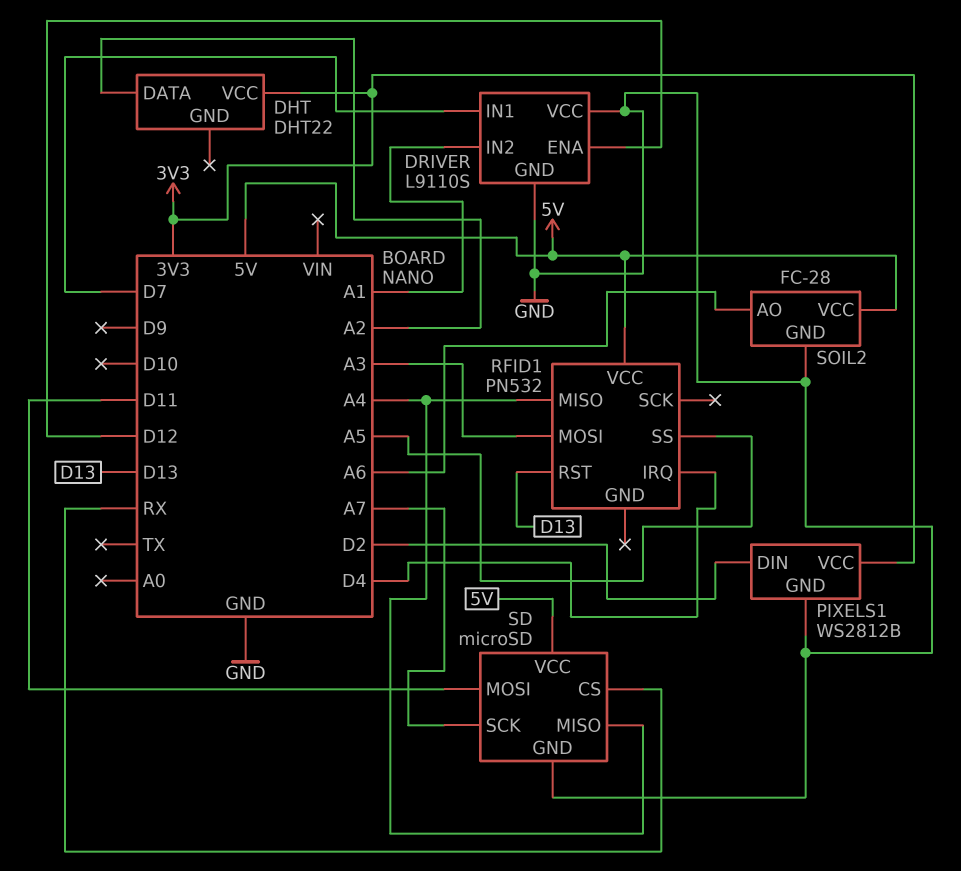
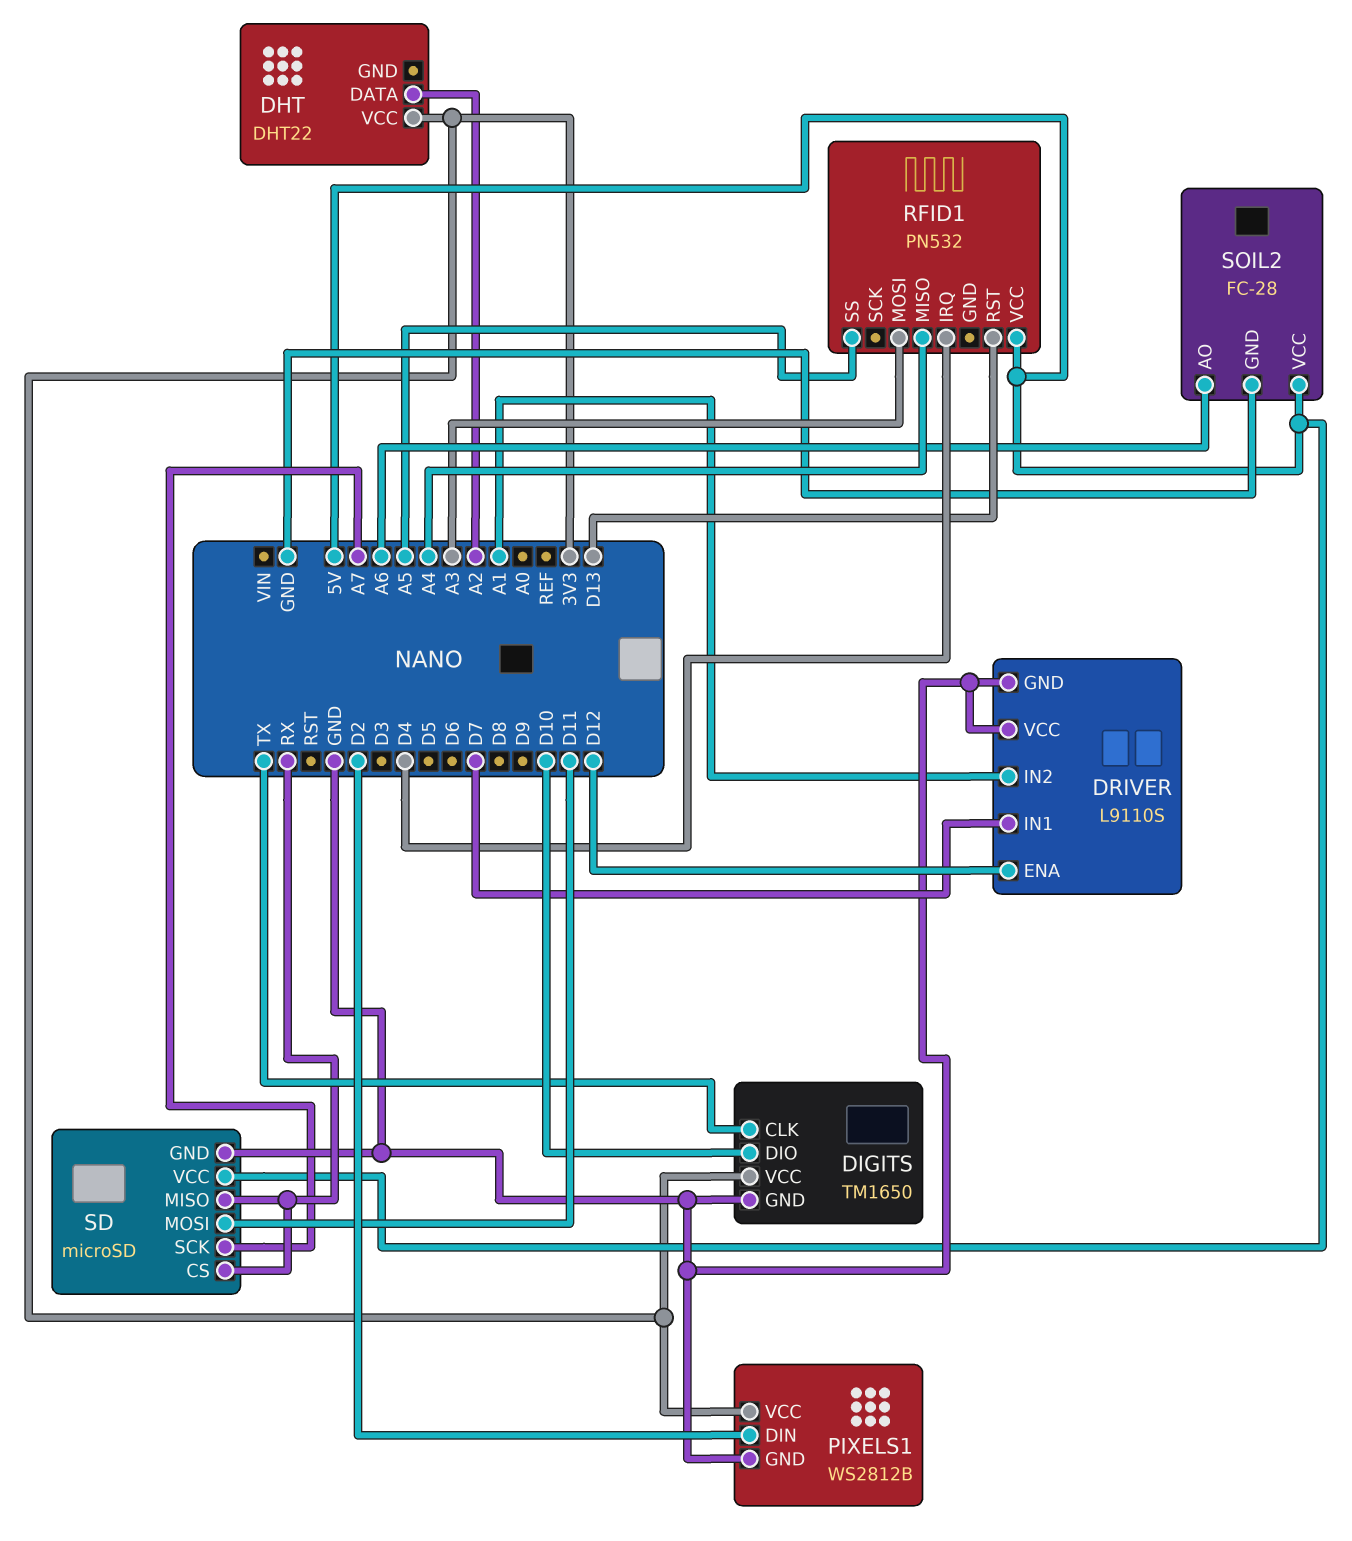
DIGITS: none -> TM1650
DIGITS pin CLK: none -> TX
DIGITS pin DIO: none -> D10
DIGITS pin GND: none -> GND
DIGITS pin VCC: none -> 3V3
SD pin MISO: A4 -> RX

